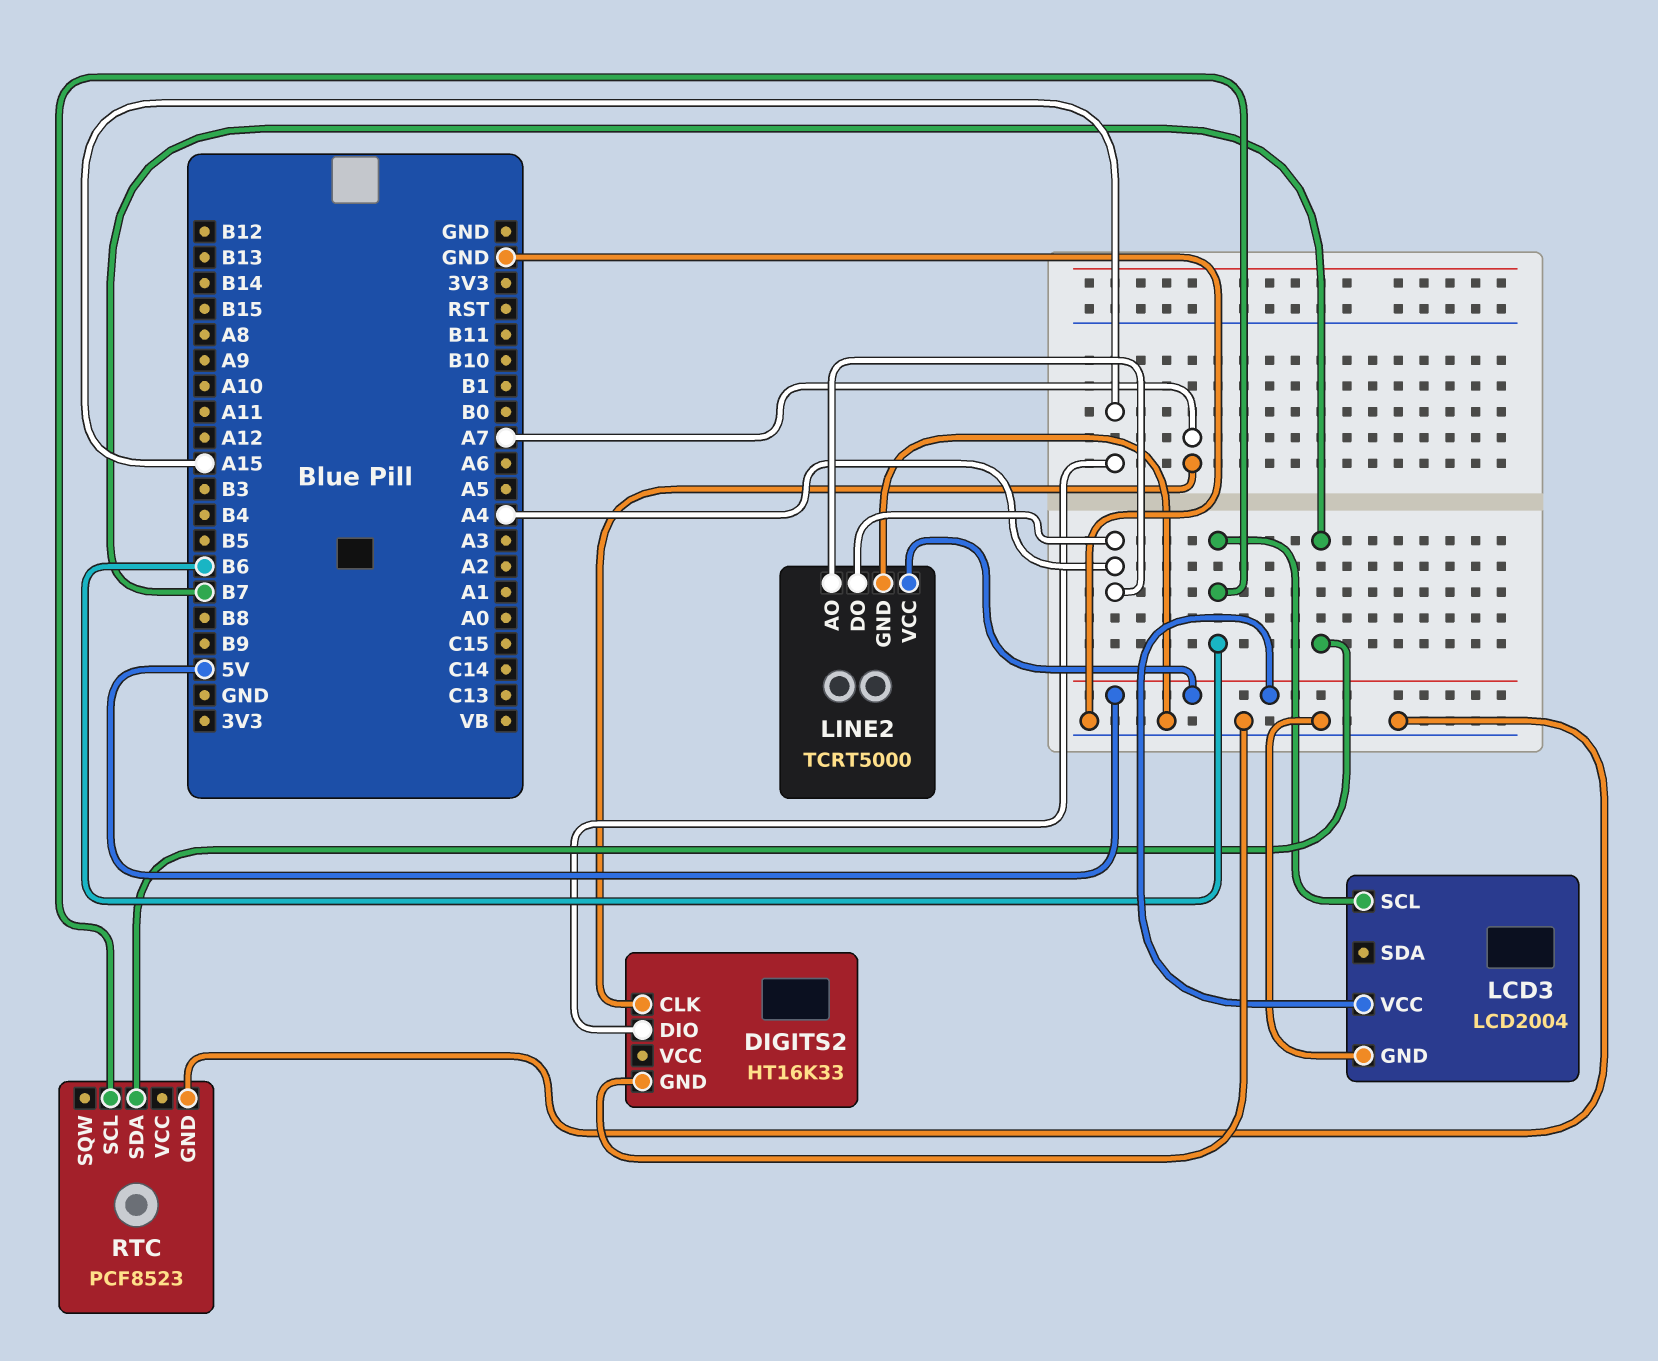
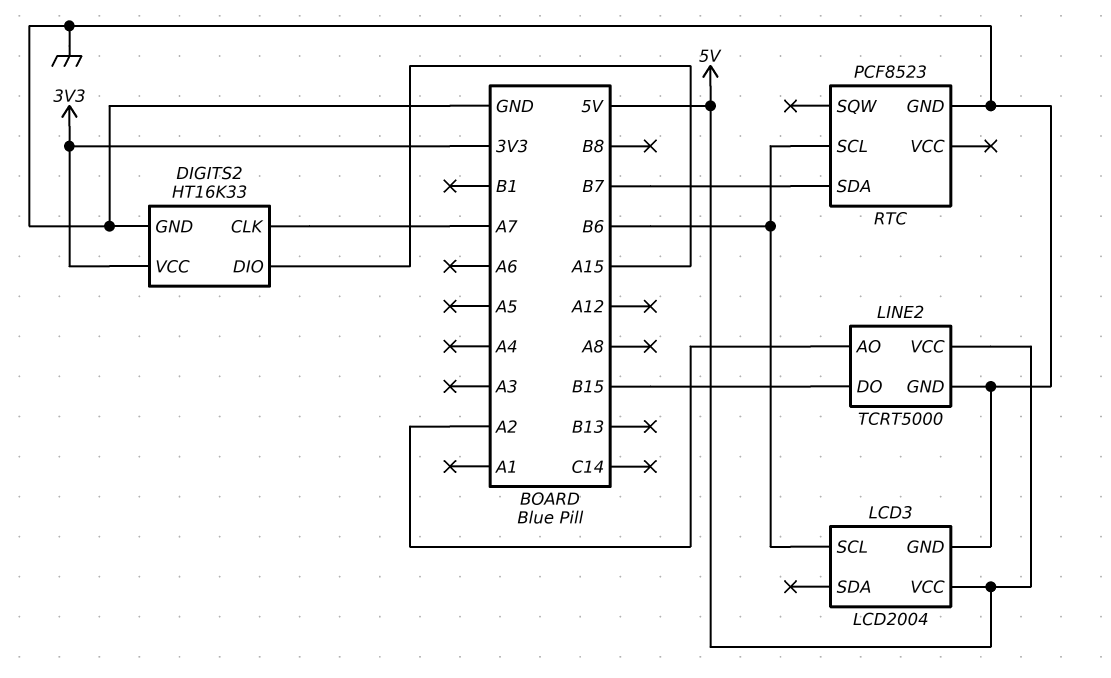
DIGITS2 pin VCC: none -> 3V3
LINE2 pin AO: A4 -> A2
LINE2 pin DO: A4 -> B15

